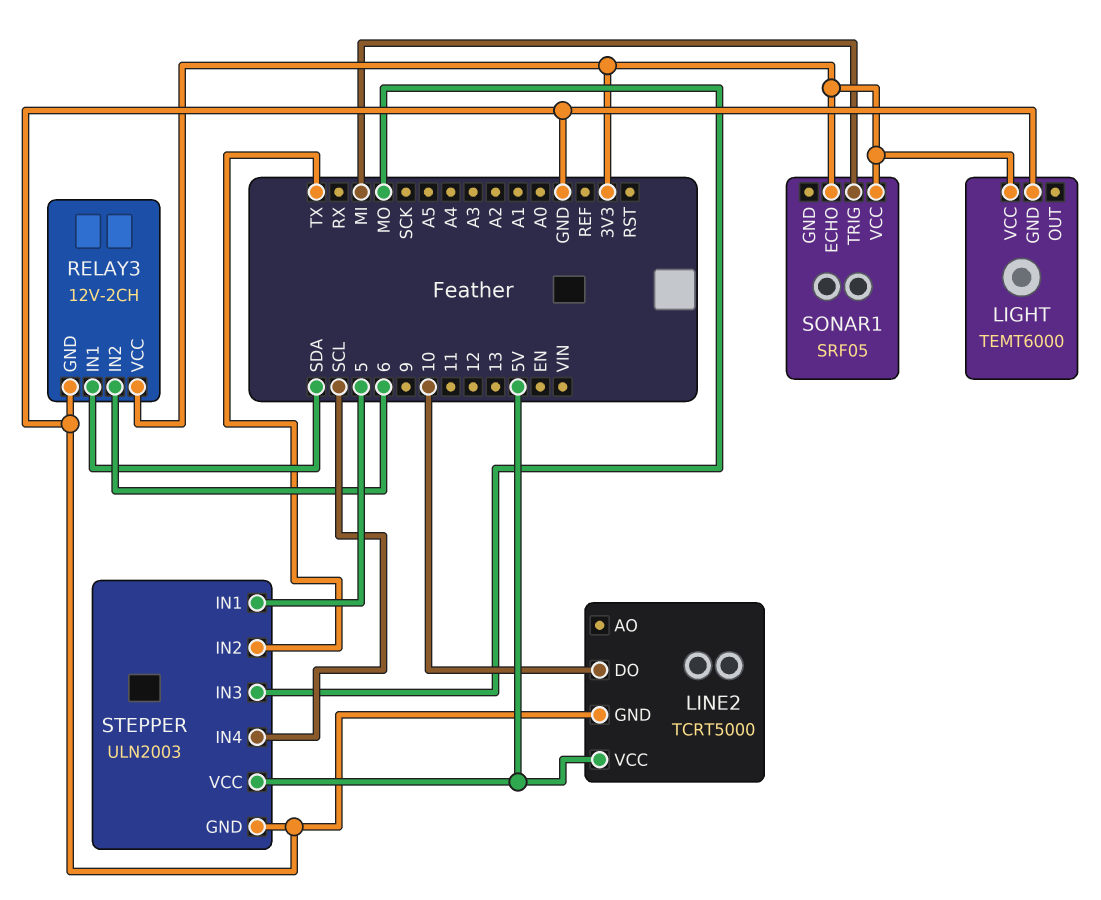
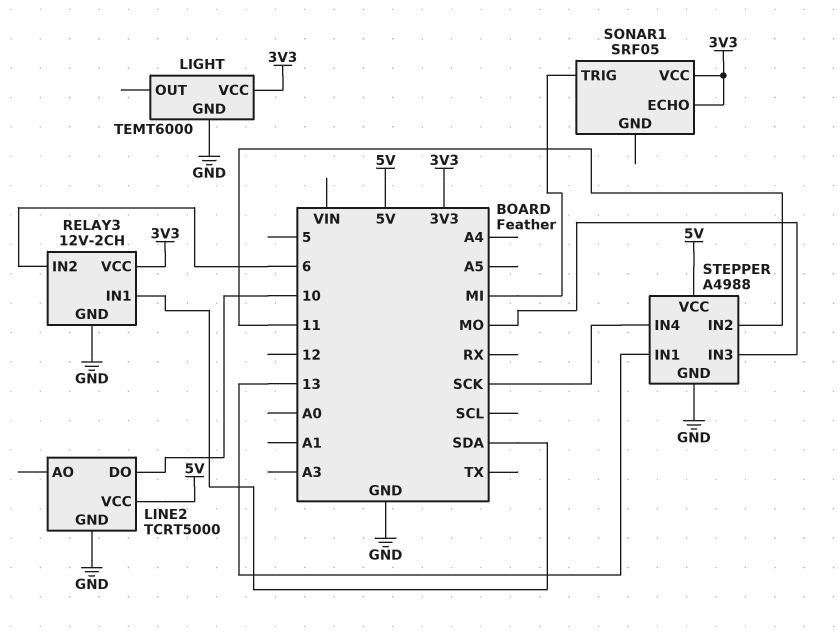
STEPPER: ULN2003 -> A4988
STEPPER pin IN1: 5 -> 13
STEPPER pin IN2: TX -> 11
STEPPER pin IN4: SCL -> SCK

